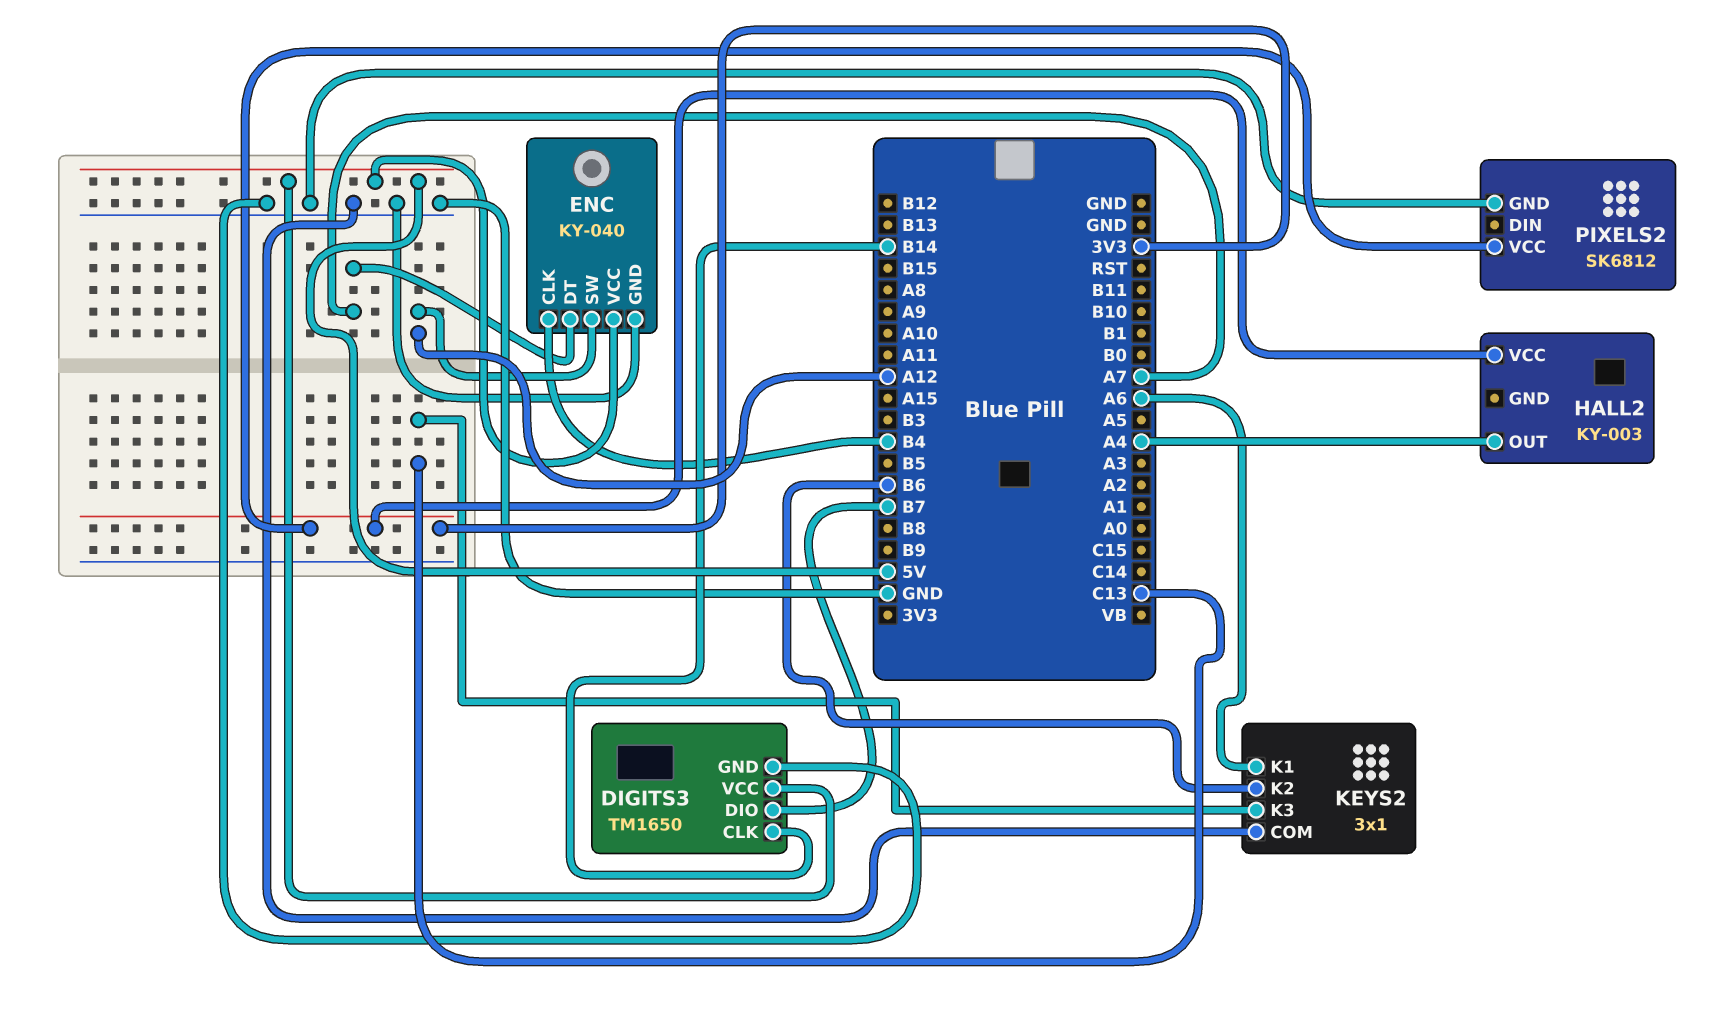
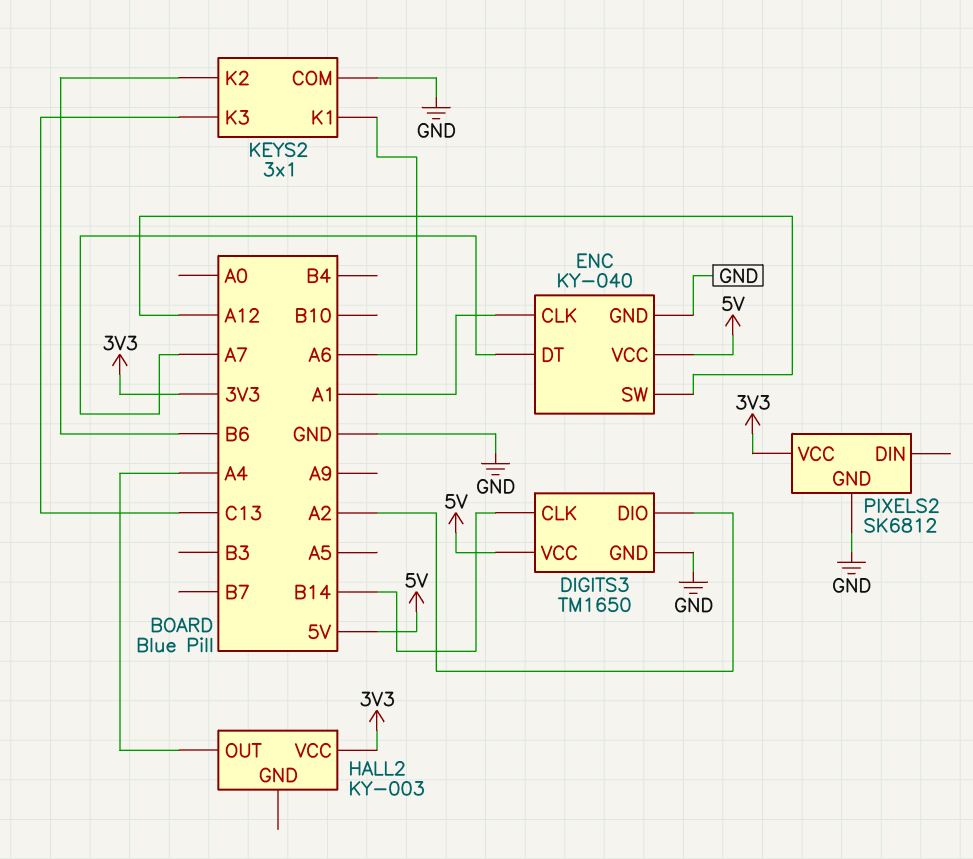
DIGITS3 pin DIO: B7 -> A2
ENC pin CLK: B4 -> A1

